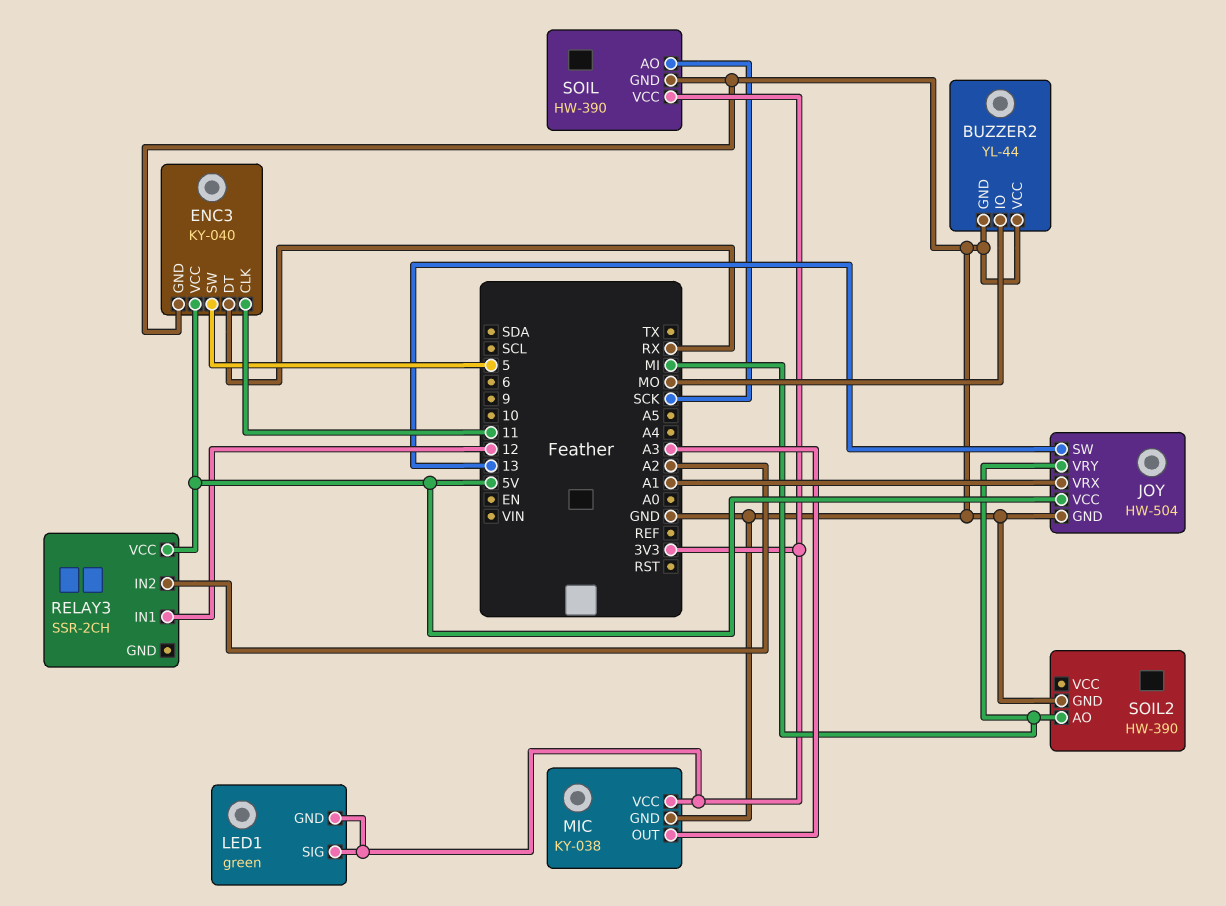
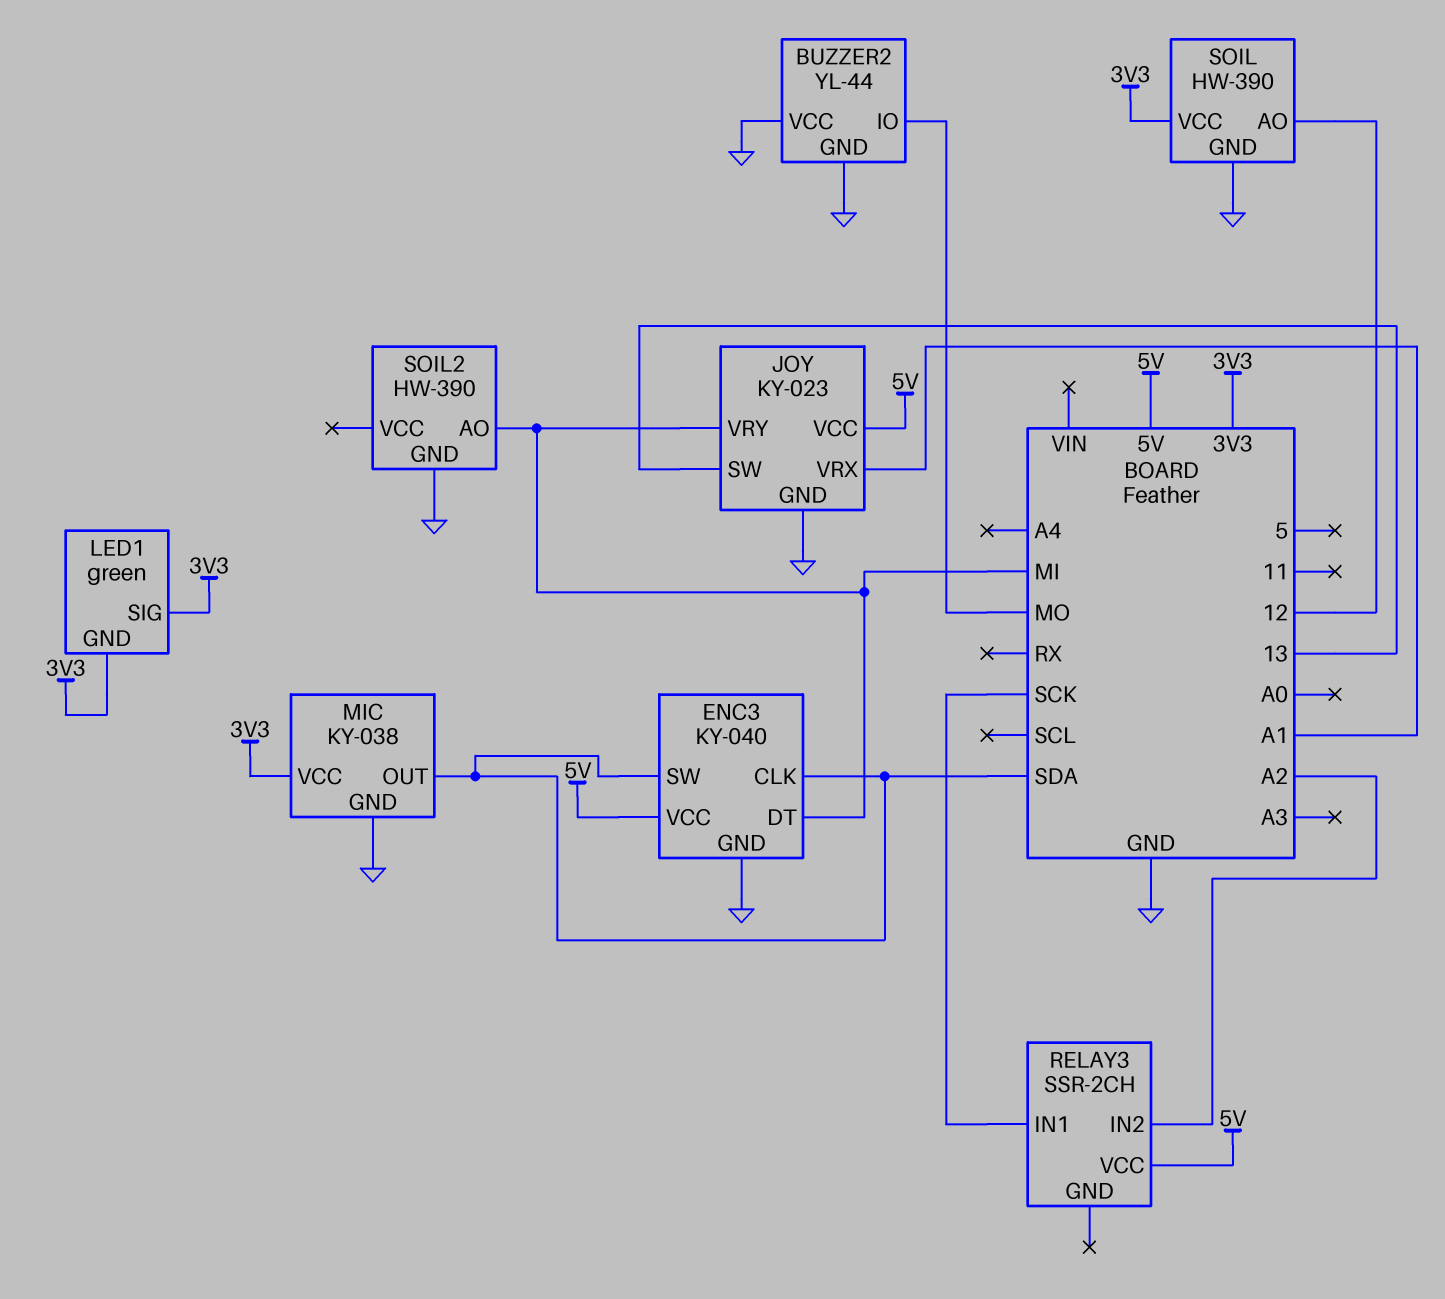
ENC3 pin CLK: 11 -> SDA
ENC3 pin DT: RX -> MI
ENC3 pin SW: 5 -> SDA
JOY: HW-504 -> KY-023
MIC pin OUT: A3 -> SDA
RELAY3 pin IN1: 12 -> SCK
SOIL pin AO: SCK -> 12

